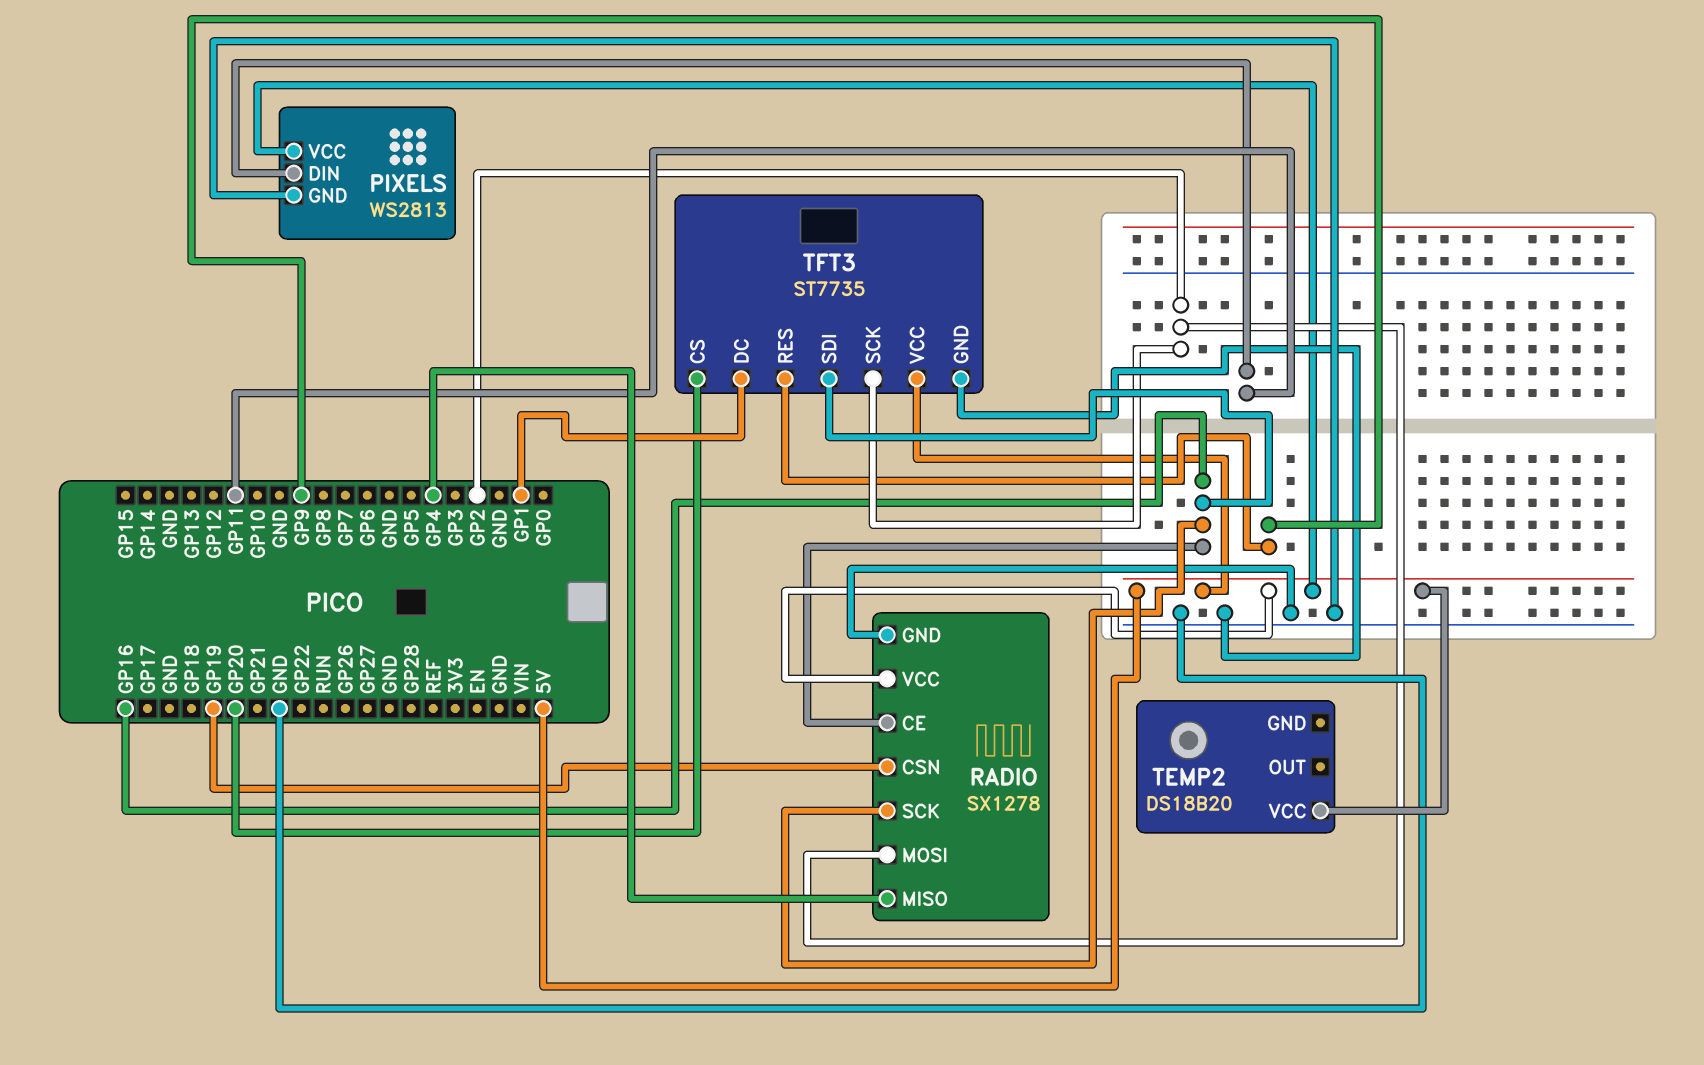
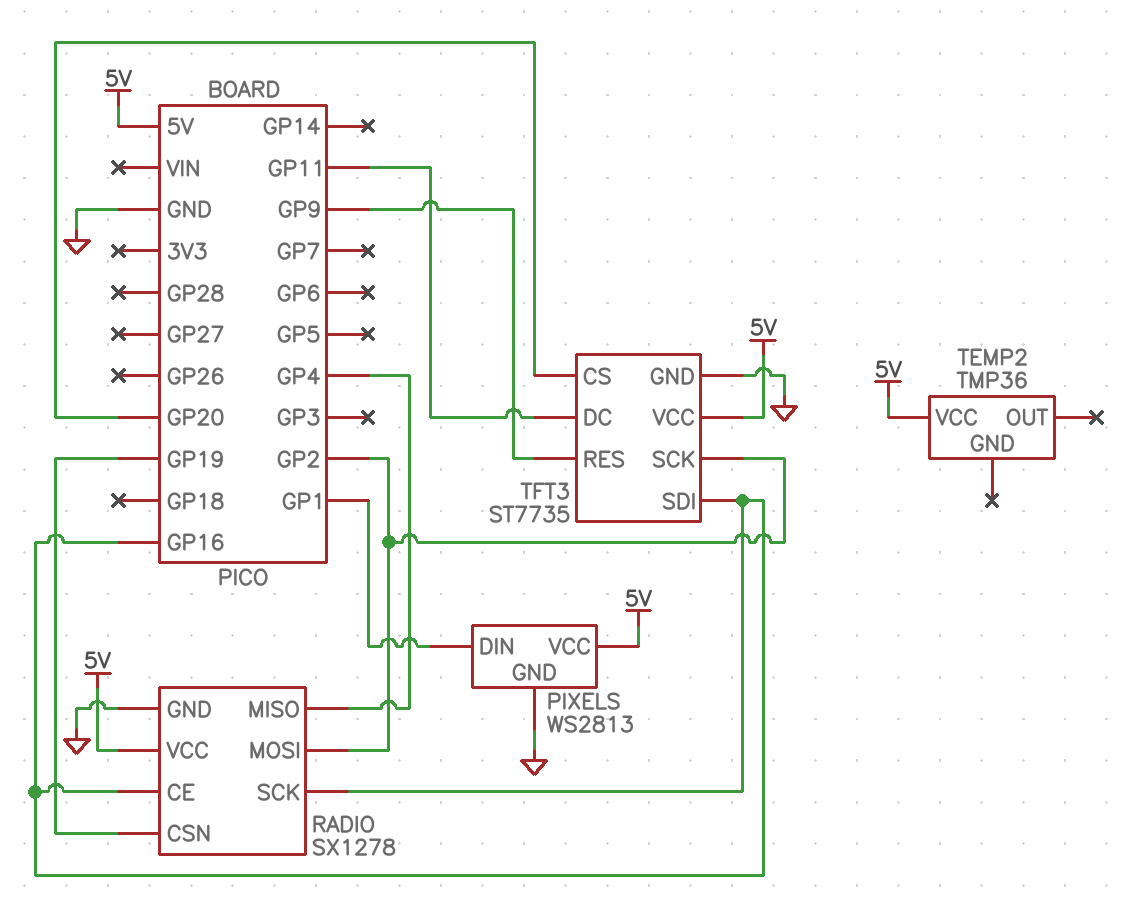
PIXELS pin DIN: GP11 -> GP1
TEMP2: DS18B20 -> TMP36
TFT3 pin DC: GP1 -> GP11

